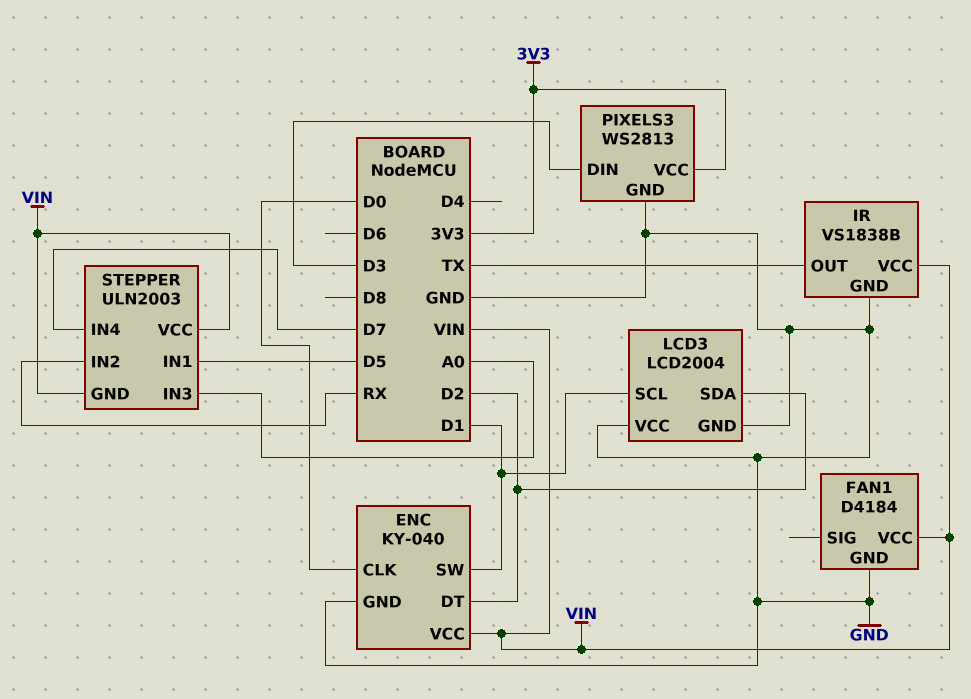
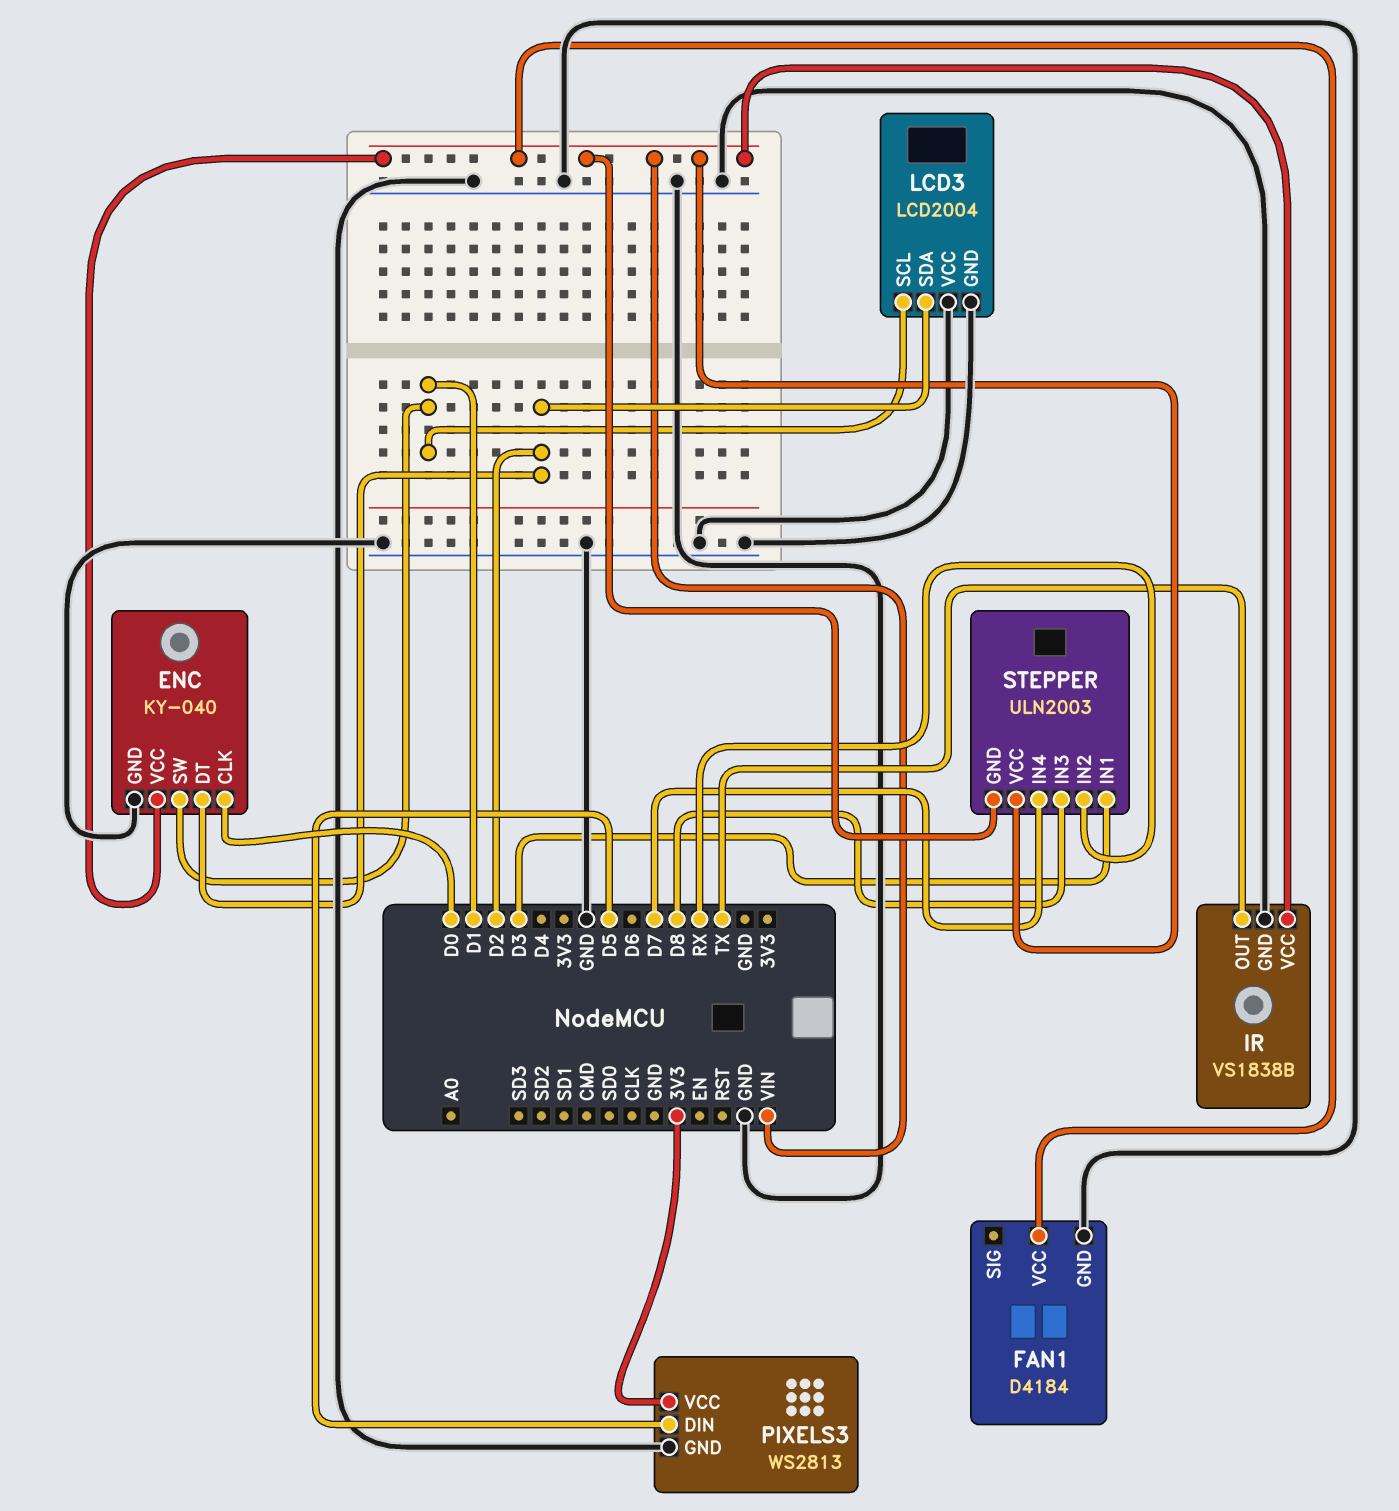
PIXELS3 pin DIN: D3 -> D5
STEPPER pin IN1: D5 -> D3
STEPPER pin IN3: A0 -> D8

